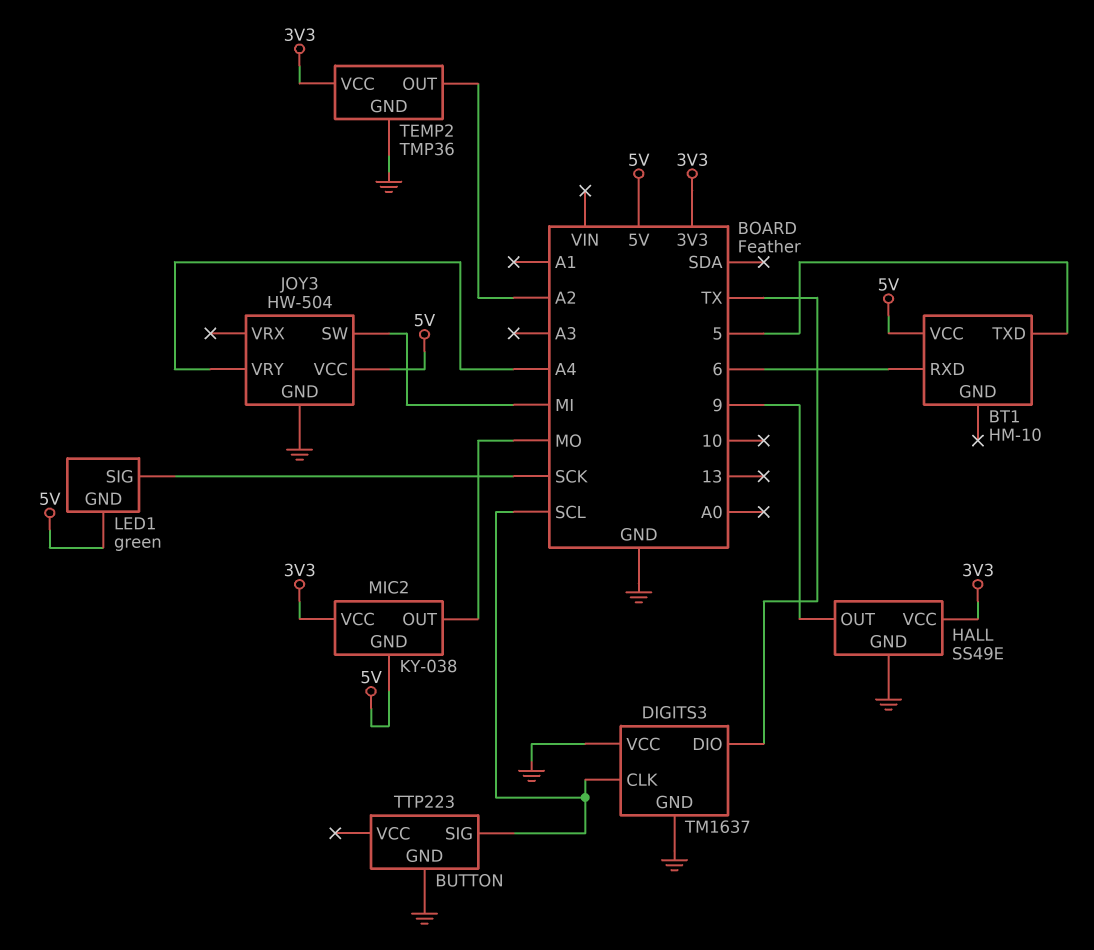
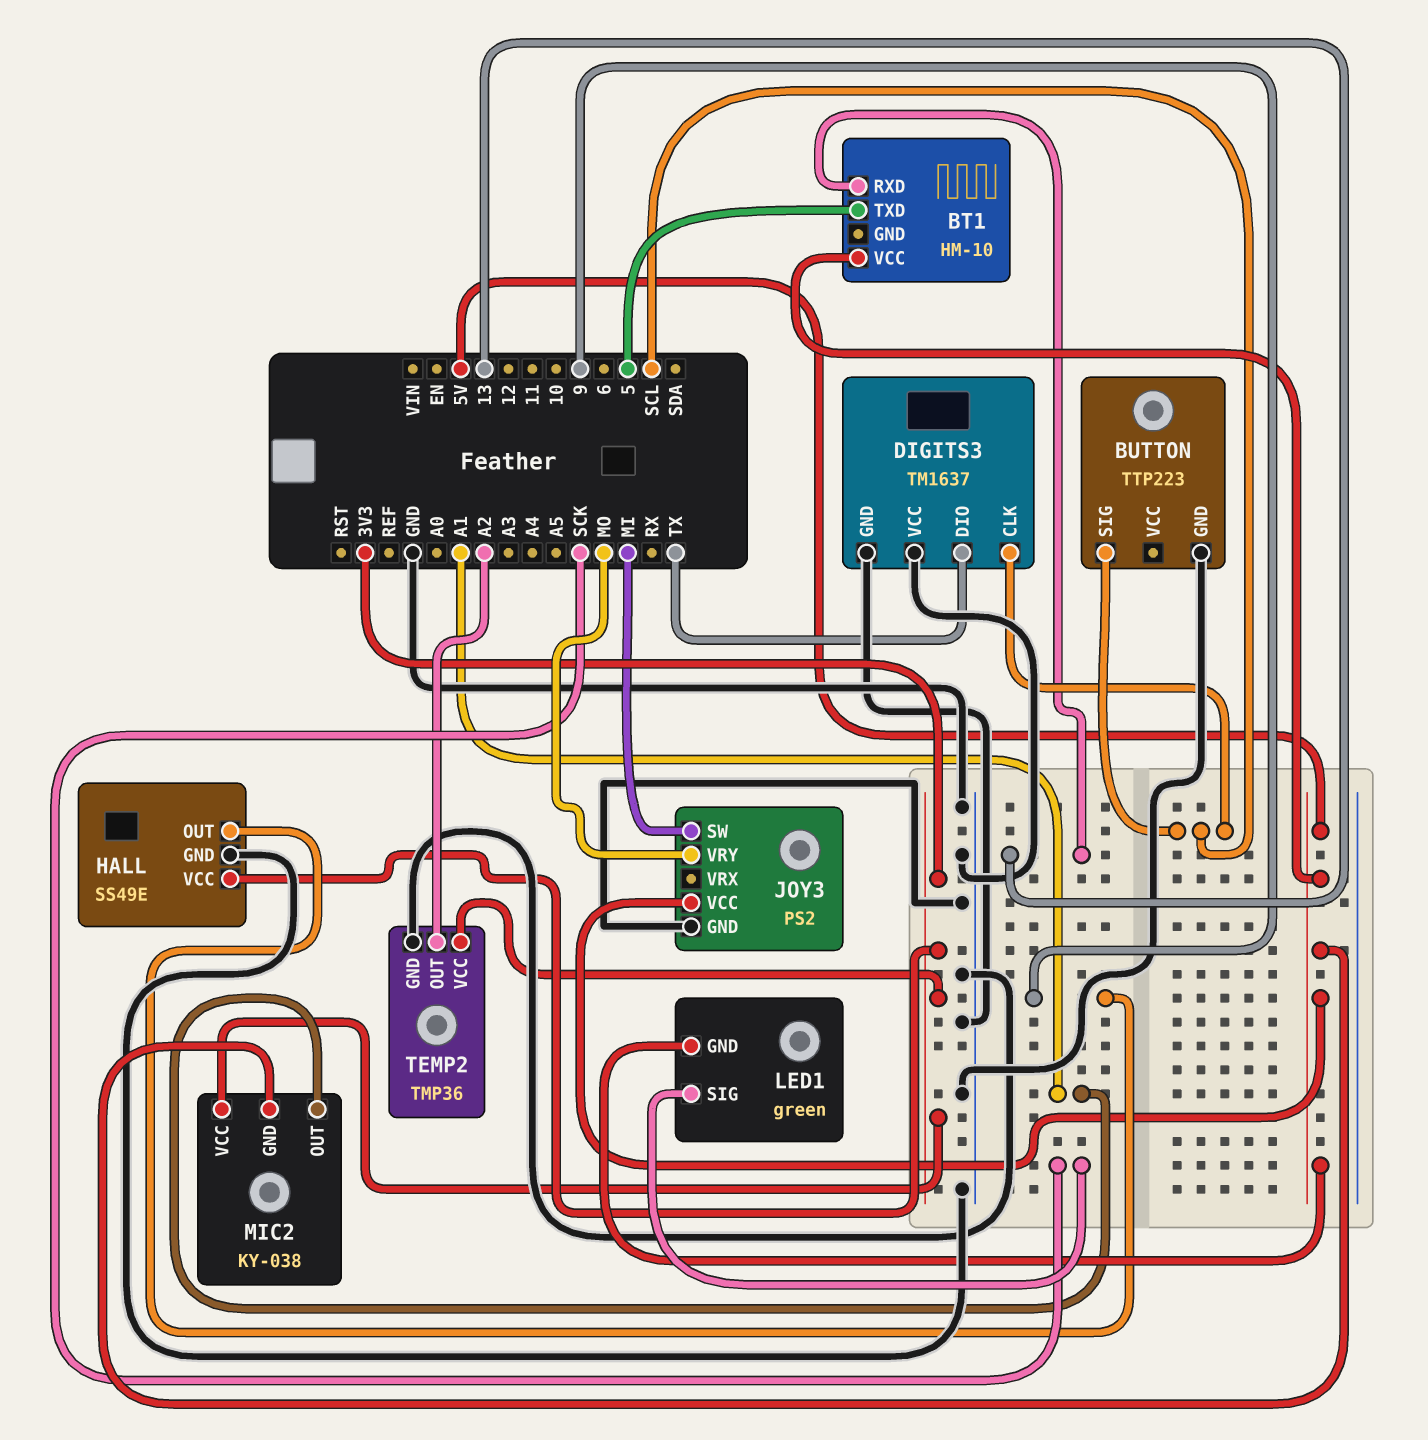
BT1 pin RXD: 6 -> 13
JOY3: HW-504 -> PS2
JOY3 pin VRY: A4 -> MO
MIC2 pin OUT: MO -> A1

